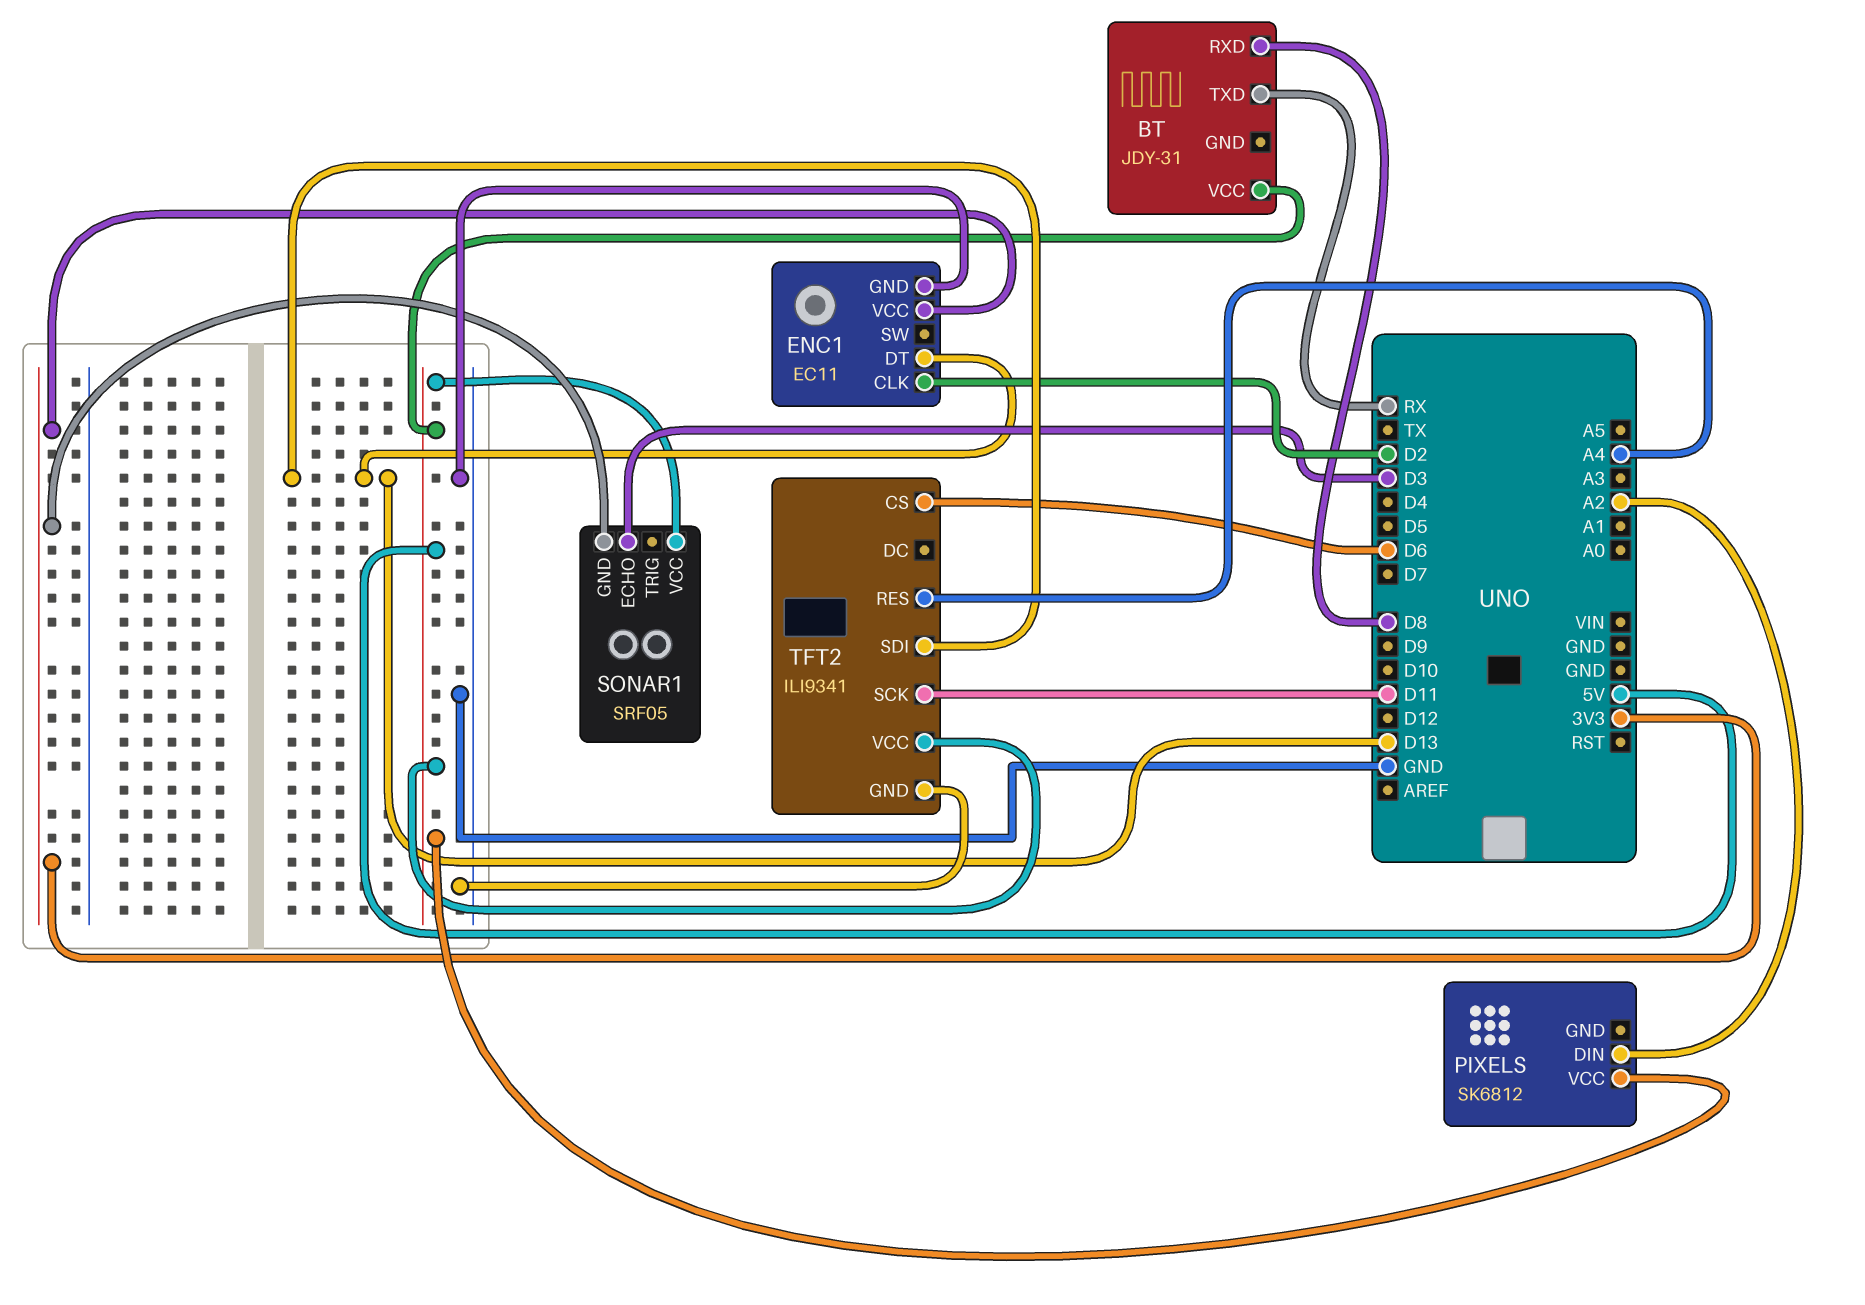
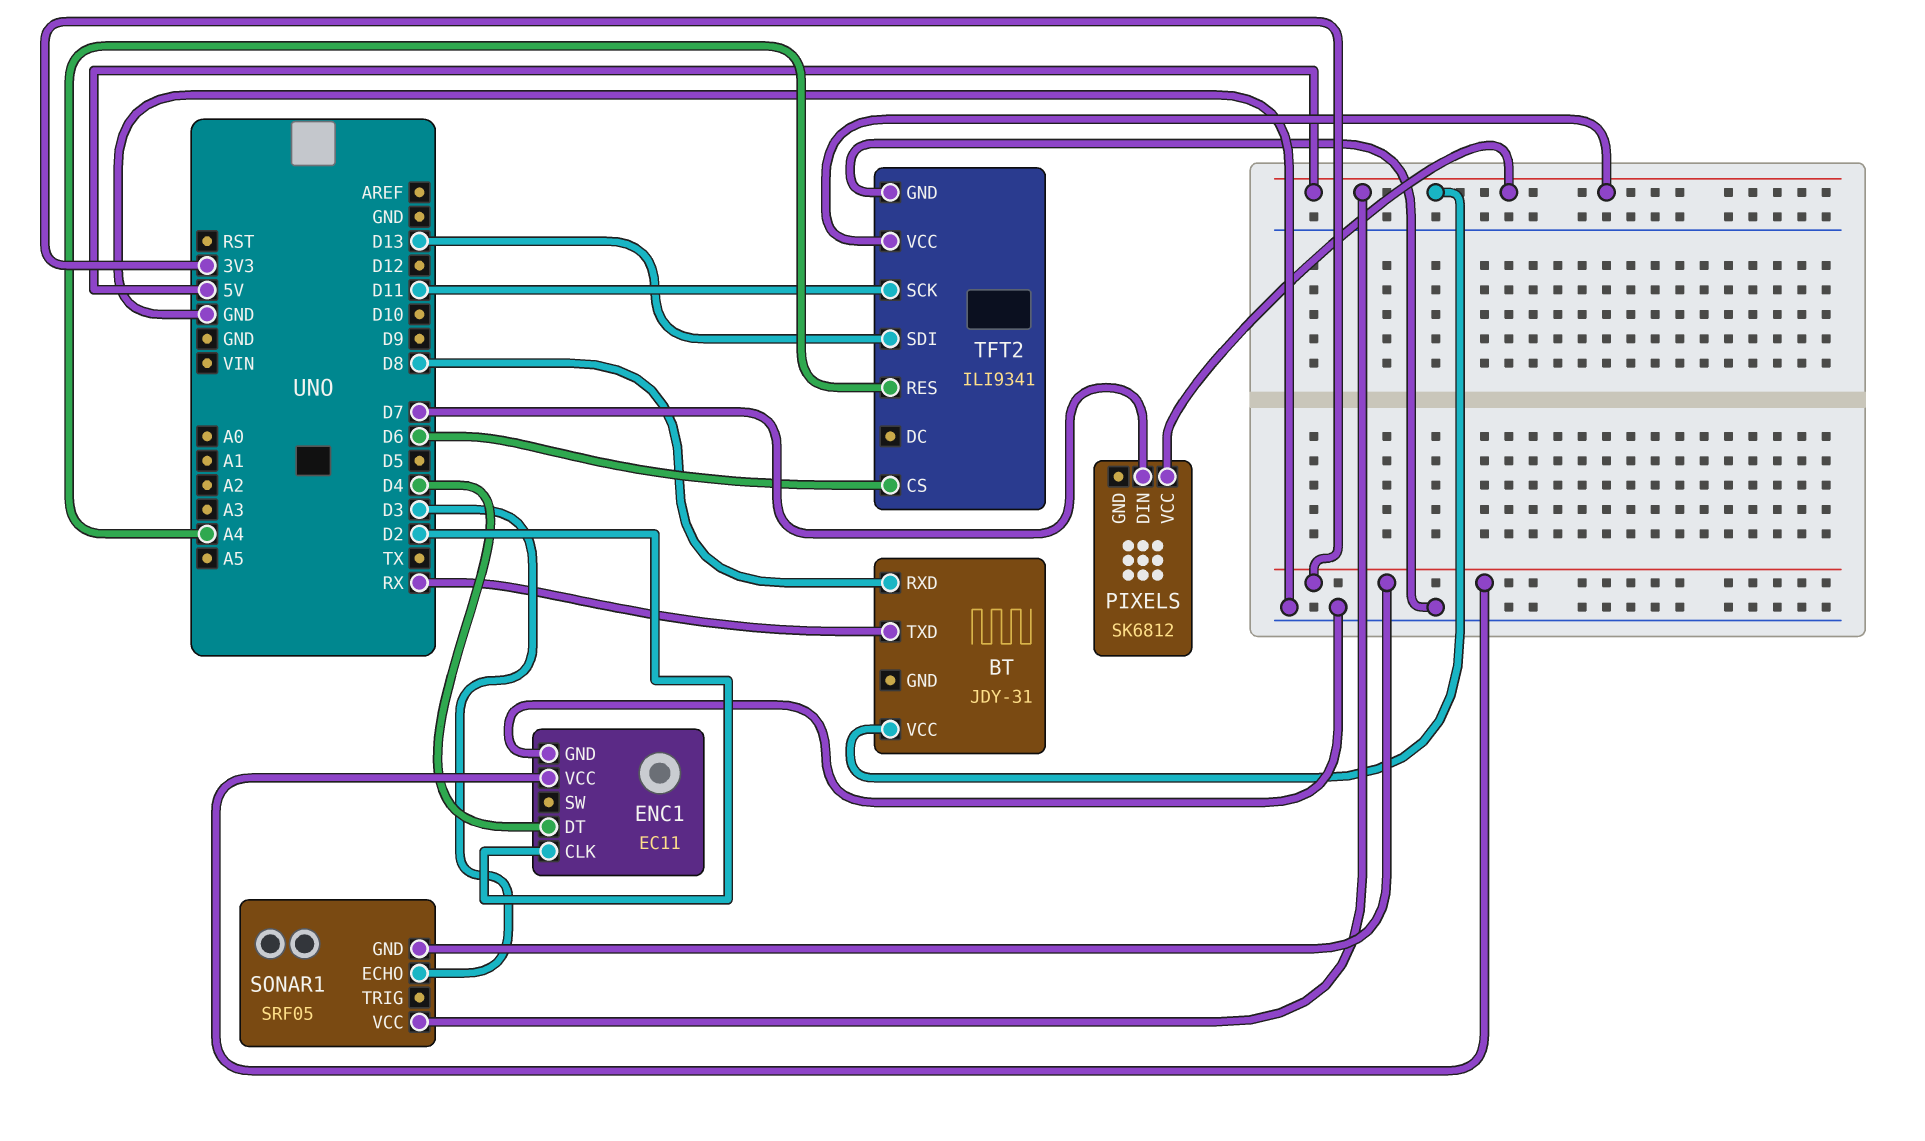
ENC1 pin DT: D13 -> D4
PIXELS pin DIN: A2 -> D7

